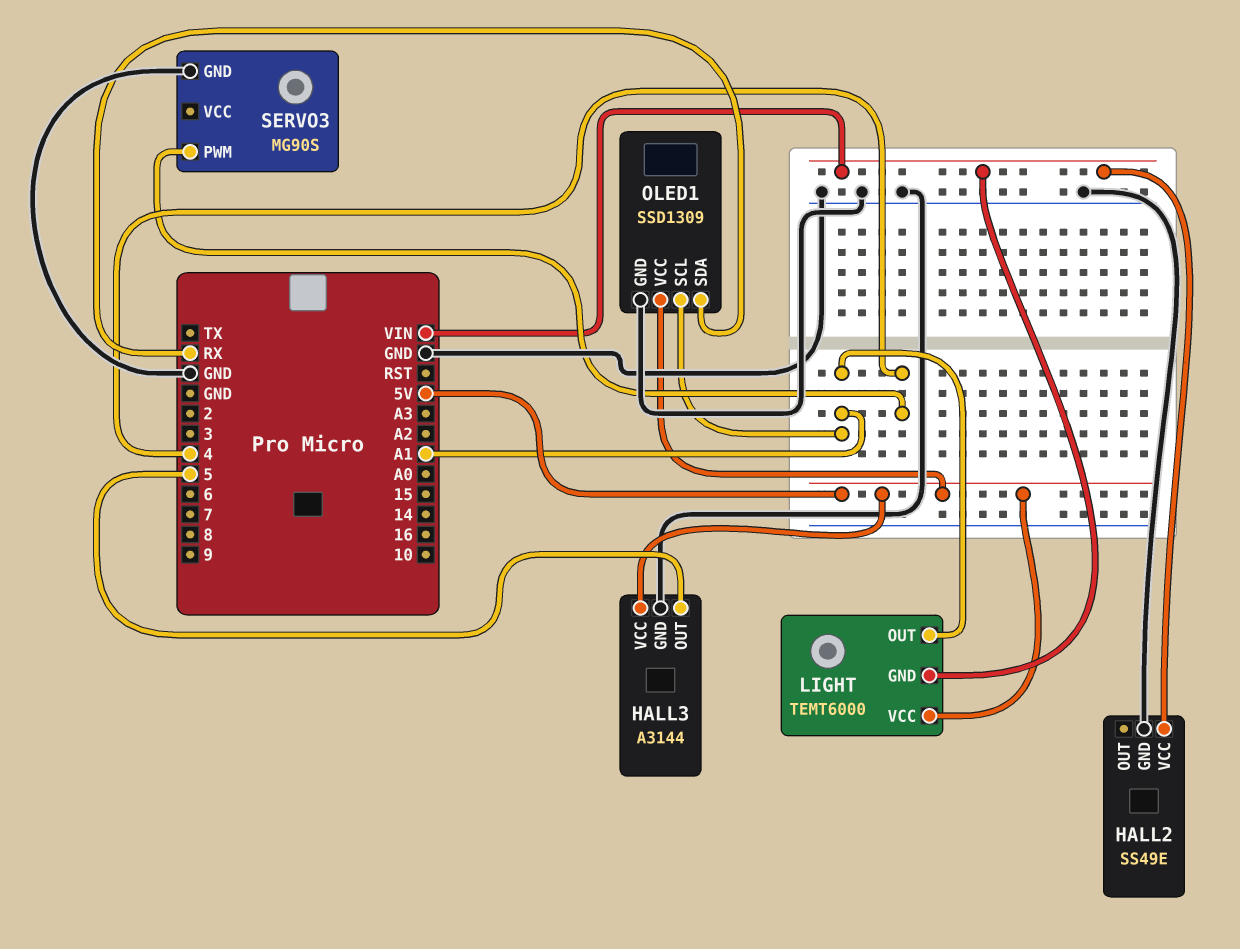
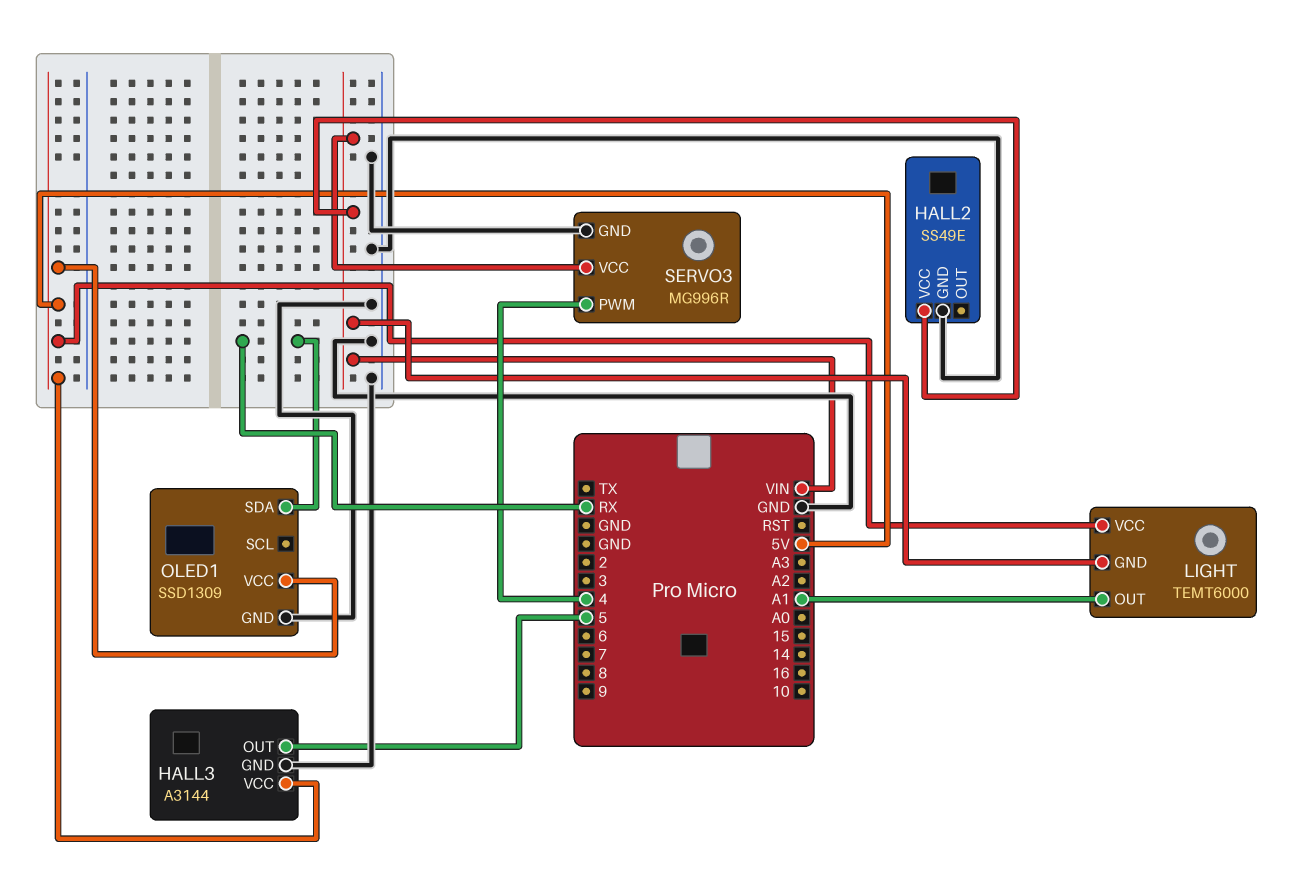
OLED1 pin SCL: A1 -> none
SERVO3: MG90S -> MG996R
SERVO3 pin VCC: none -> VIN

